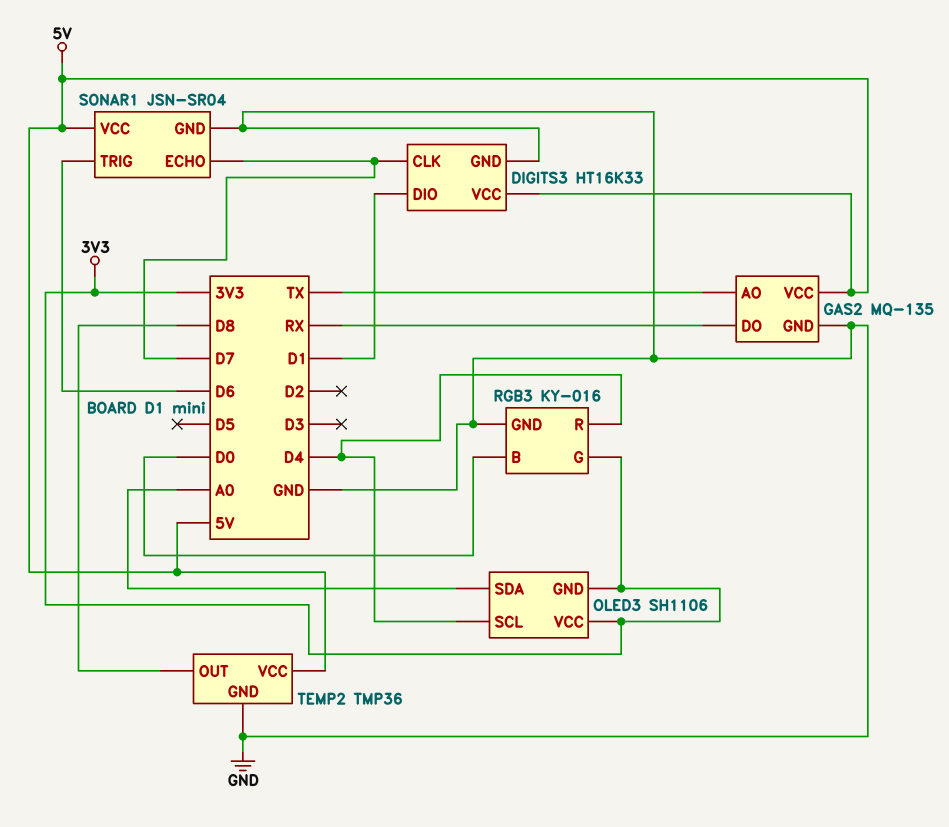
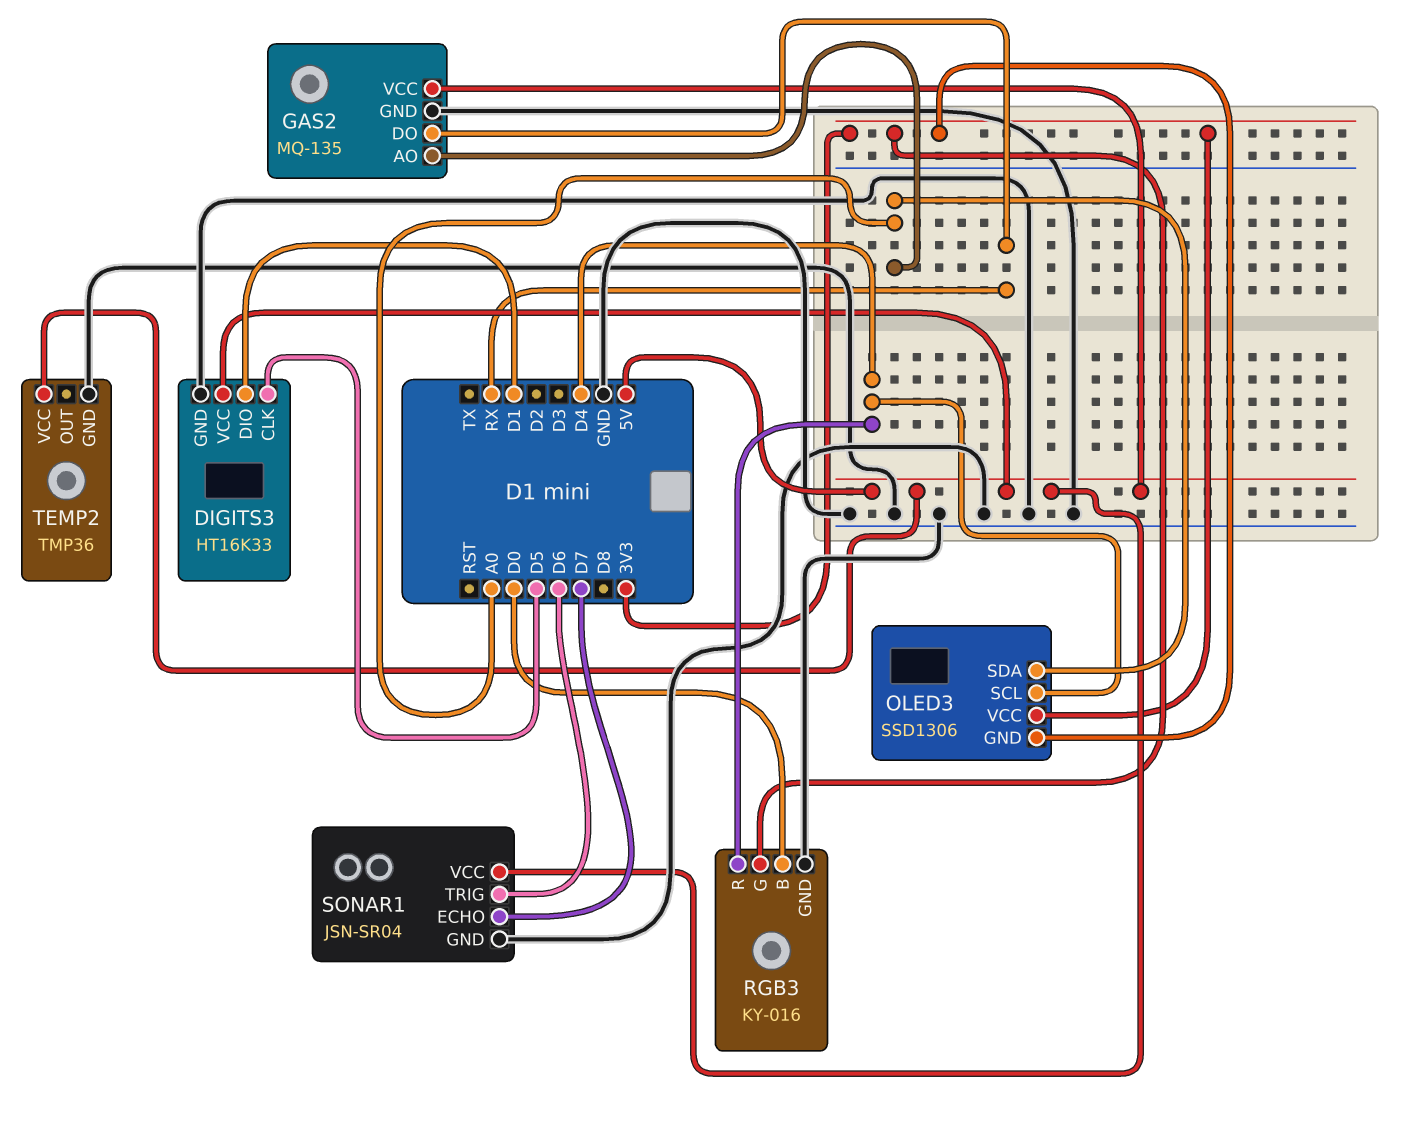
DIGITS3 pin CLK: D7 -> D5
GAS2 pin AO: TX -> A0
OLED3: SH1106 -> SSD1306
TEMP2 pin OUT: D8 -> none

